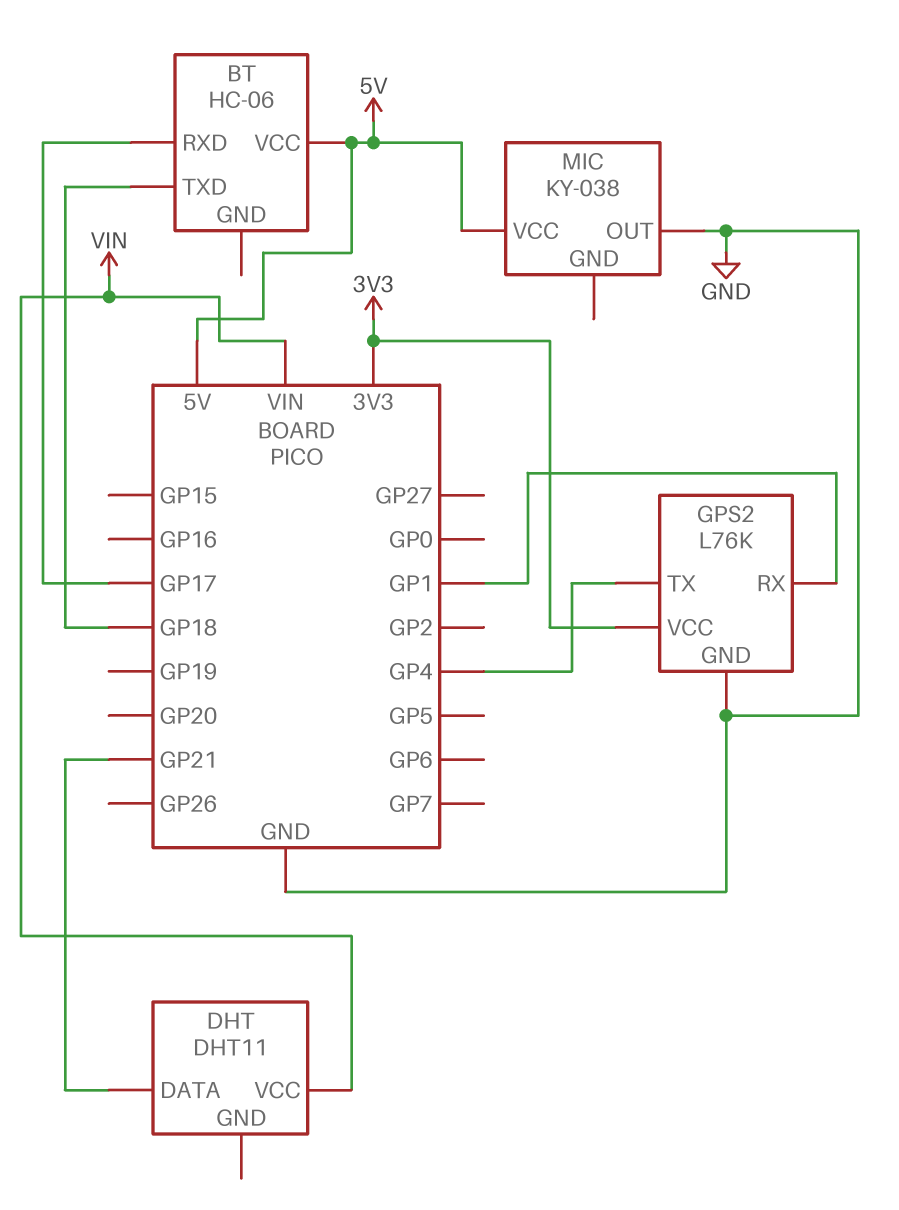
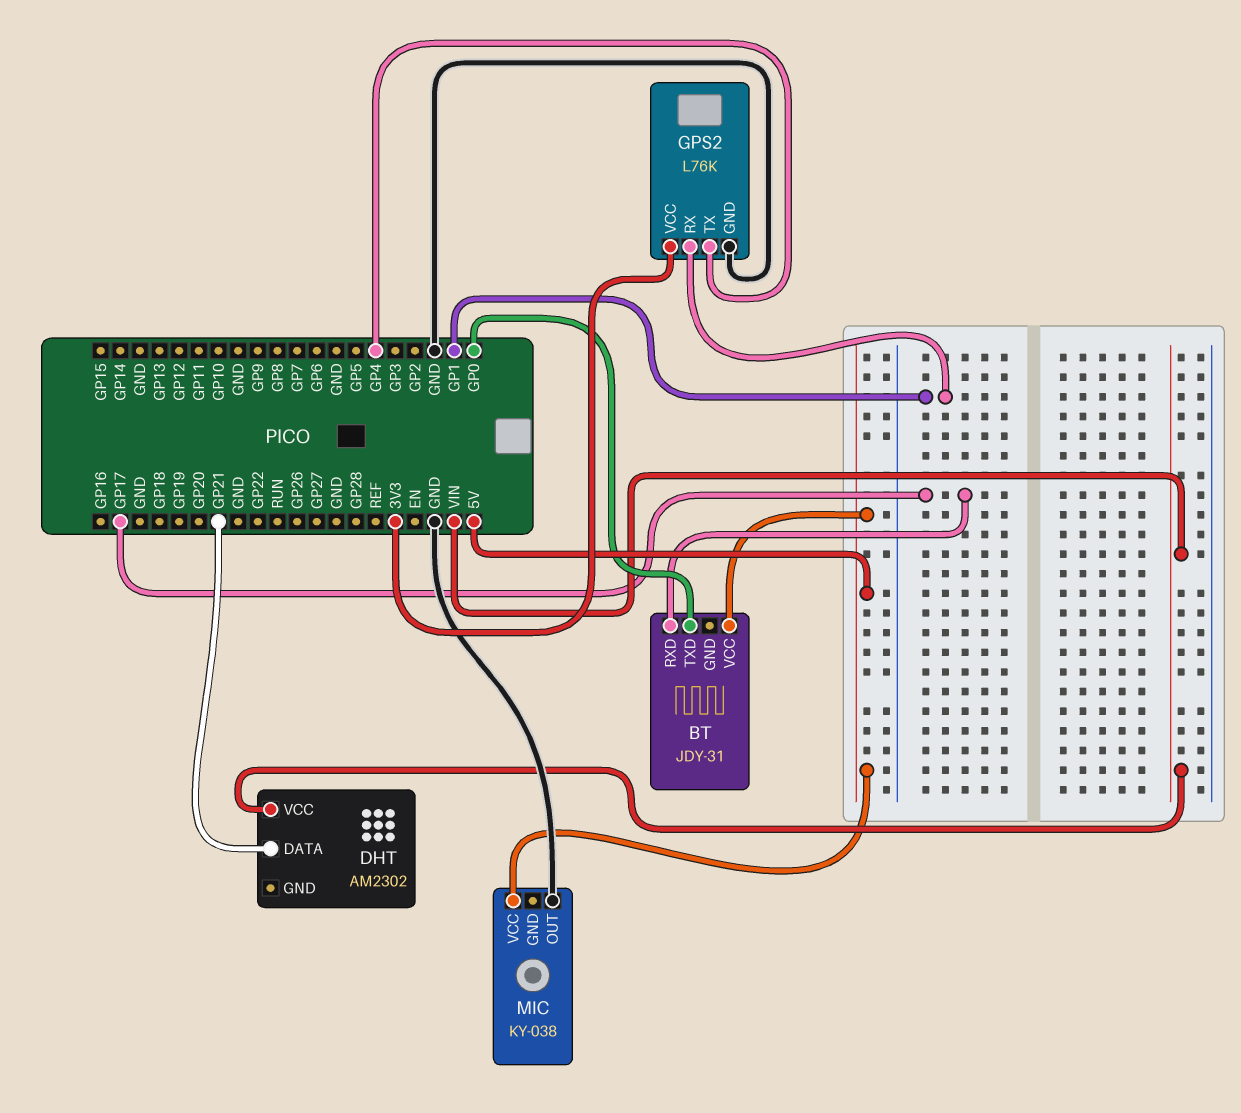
BT: HC-06 -> JDY-31
BT pin TXD: GP18 -> GP0
DHT: DHT11 -> AM2302

